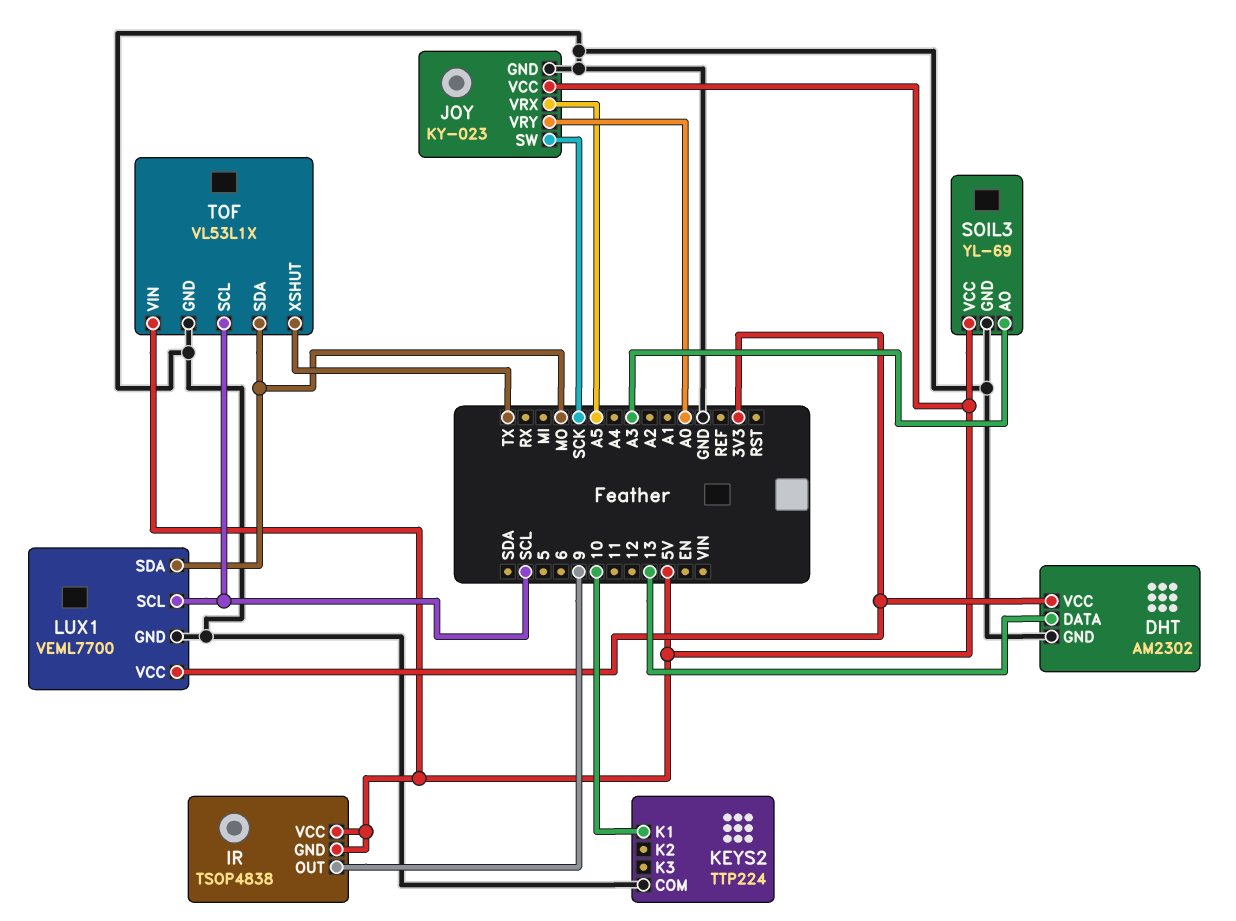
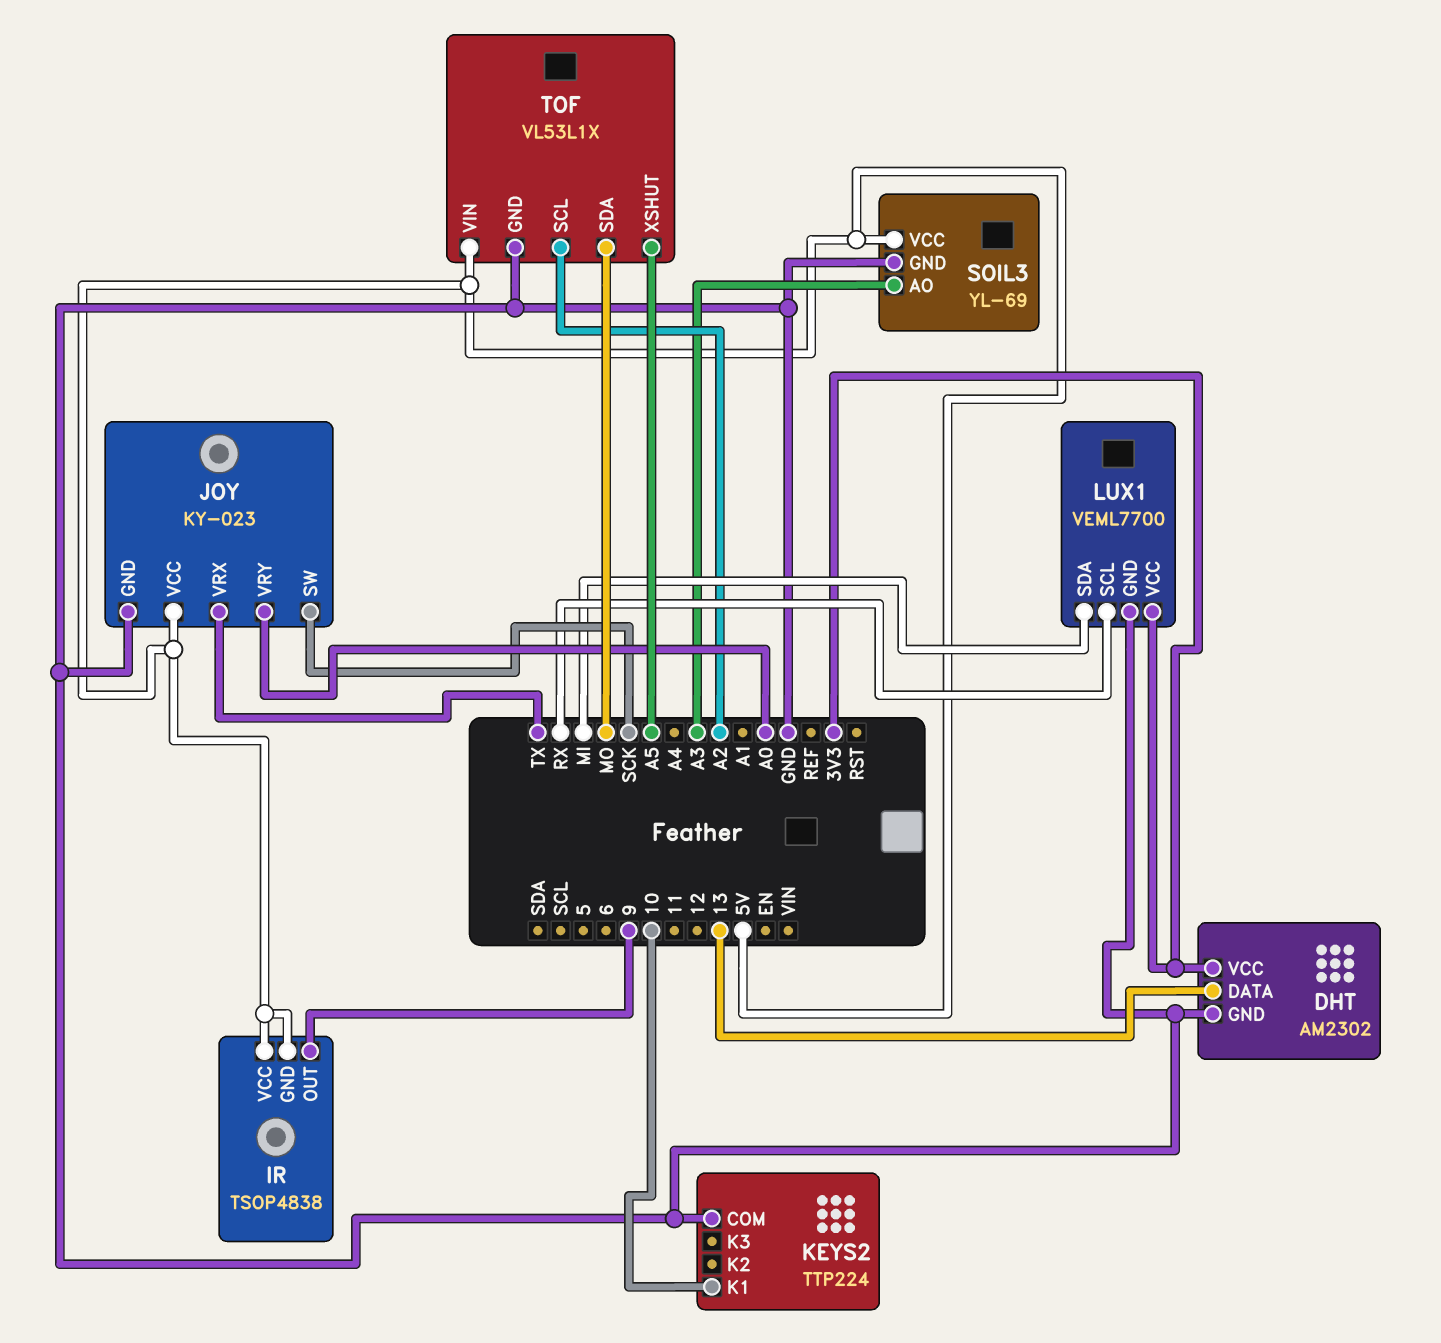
JOY pin VRX: A5 -> TX
LUX1 pin SCL: SCL -> RX
LUX1 pin SDA: MO -> MI
TOF pin SCL: SCL -> A2
TOF pin XSHUT: TX -> A5

